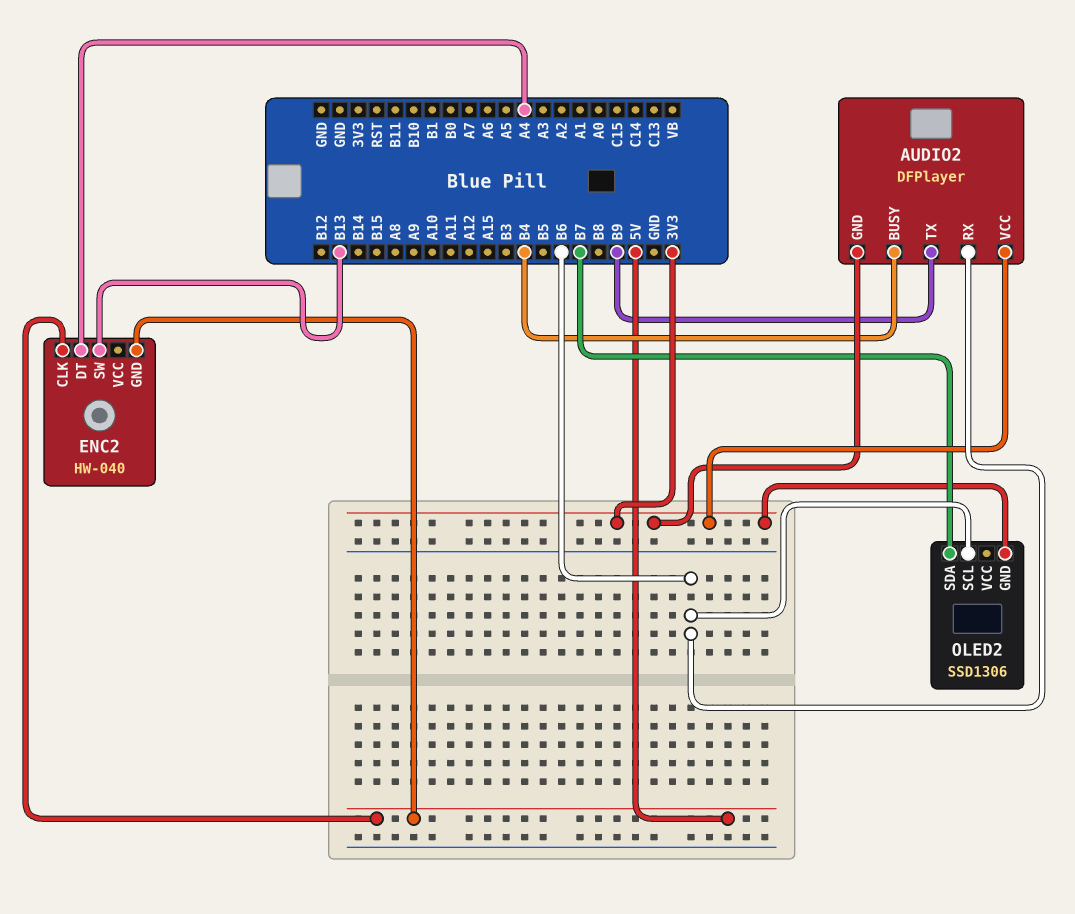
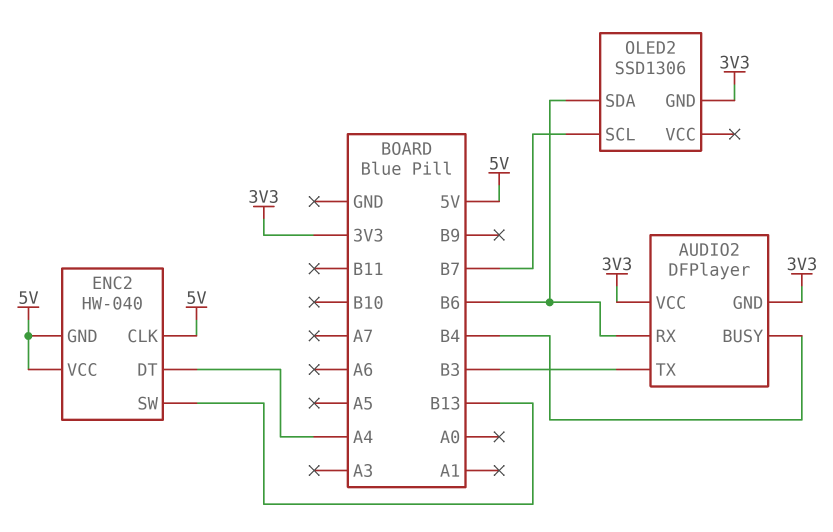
AUDIO2 pin TX: B9 -> B3
ENC2 pin VCC: none -> 5V
OLED2 pin SCL: B6 -> B7
OLED2 pin SDA: B7 -> B6

